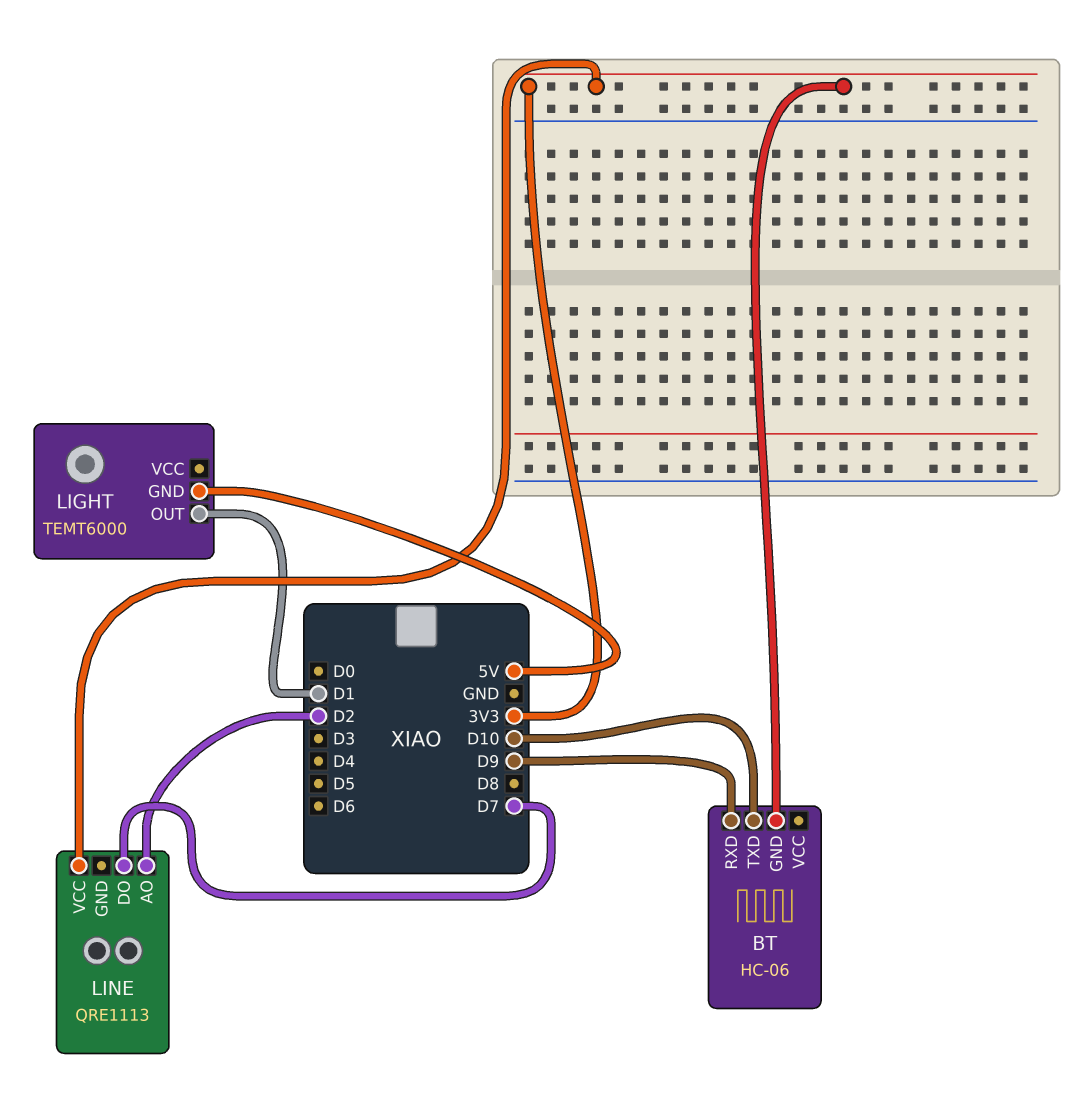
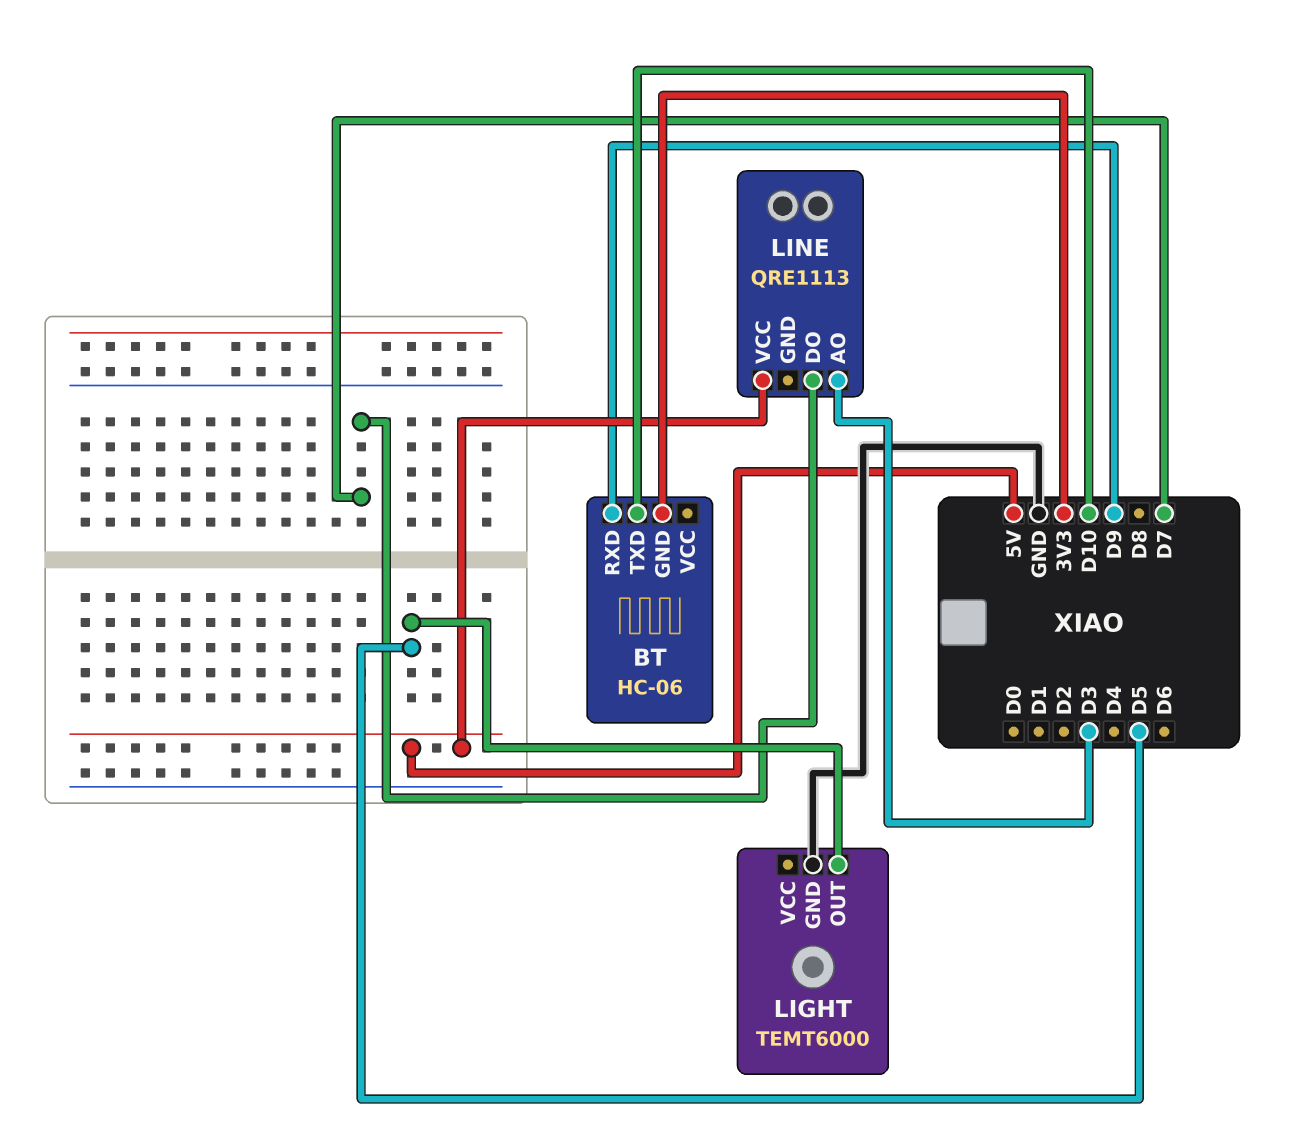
LIGHT pin GND: 5V -> GND
LIGHT pin OUT: D1 -> D5
LINE pin AO: D2 -> D3
LINE pin VCC: 3V3 -> 5V

